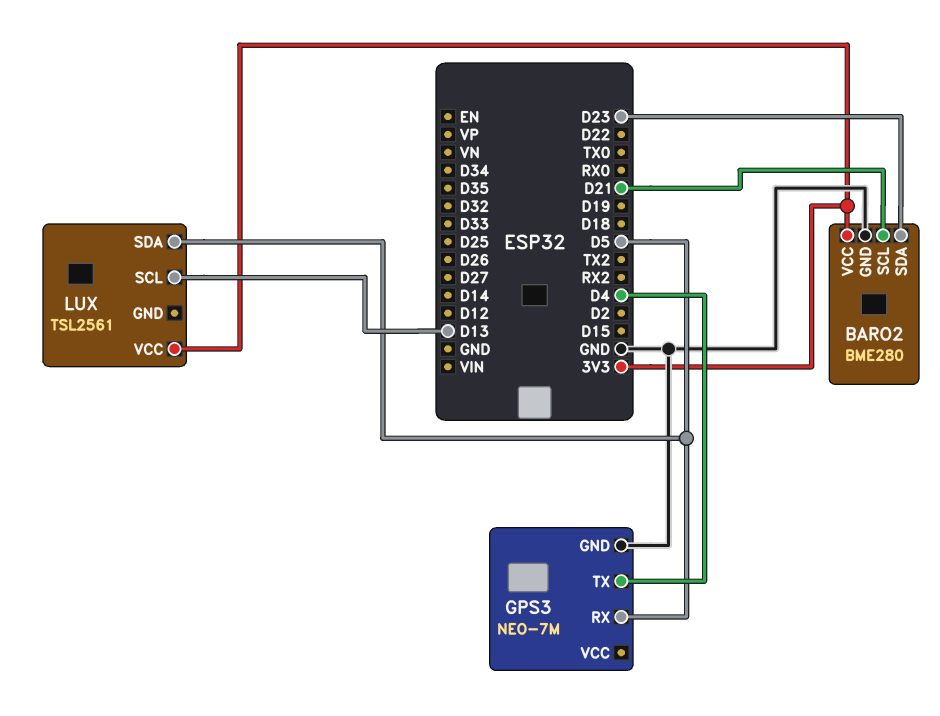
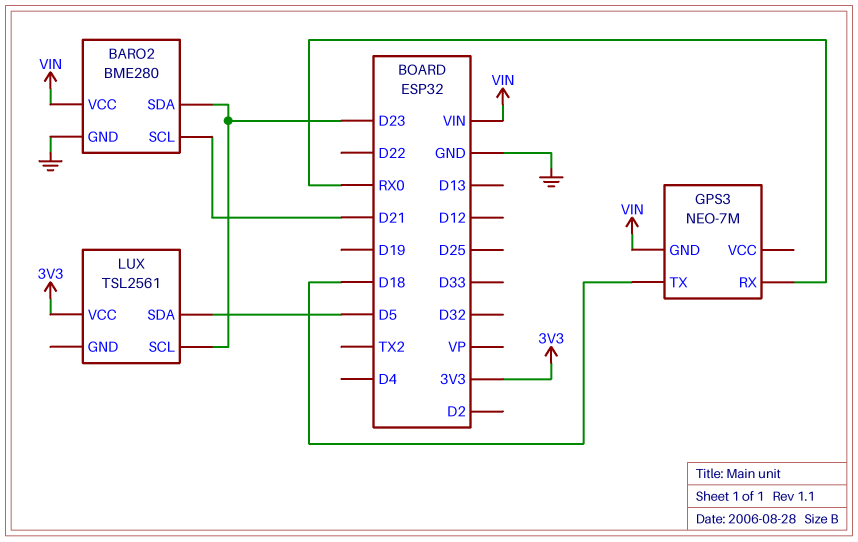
BARO2 pin VCC: 3V3 -> VIN
GPS3 pin GND: GND -> VIN
GPS3 pin RX: D5 -> RX0
GPS3 pin TX: D4 -> D18
LUX pin SCL: D13 -> D23

